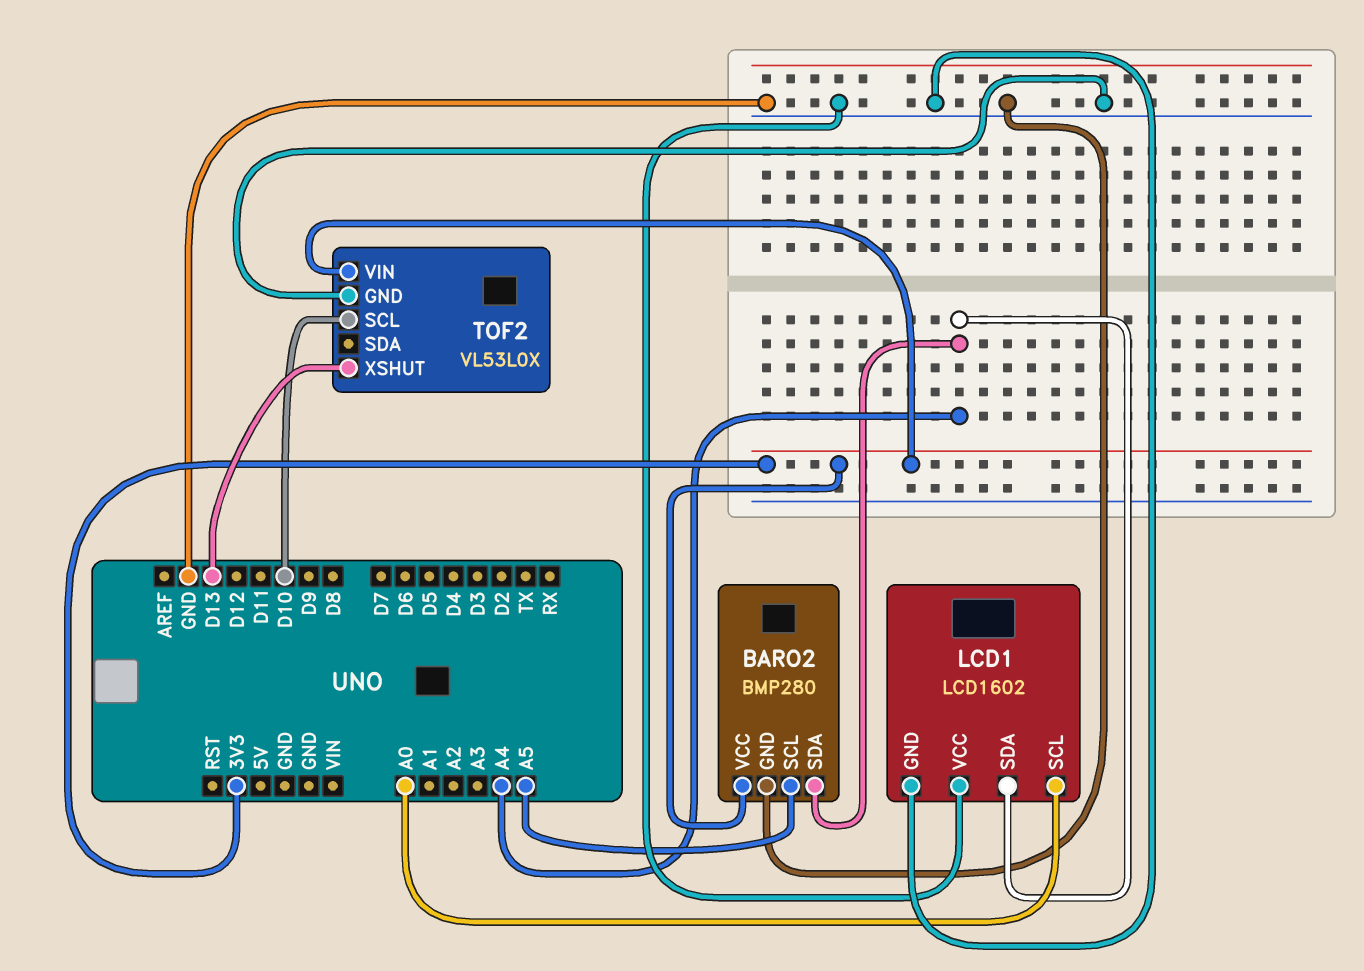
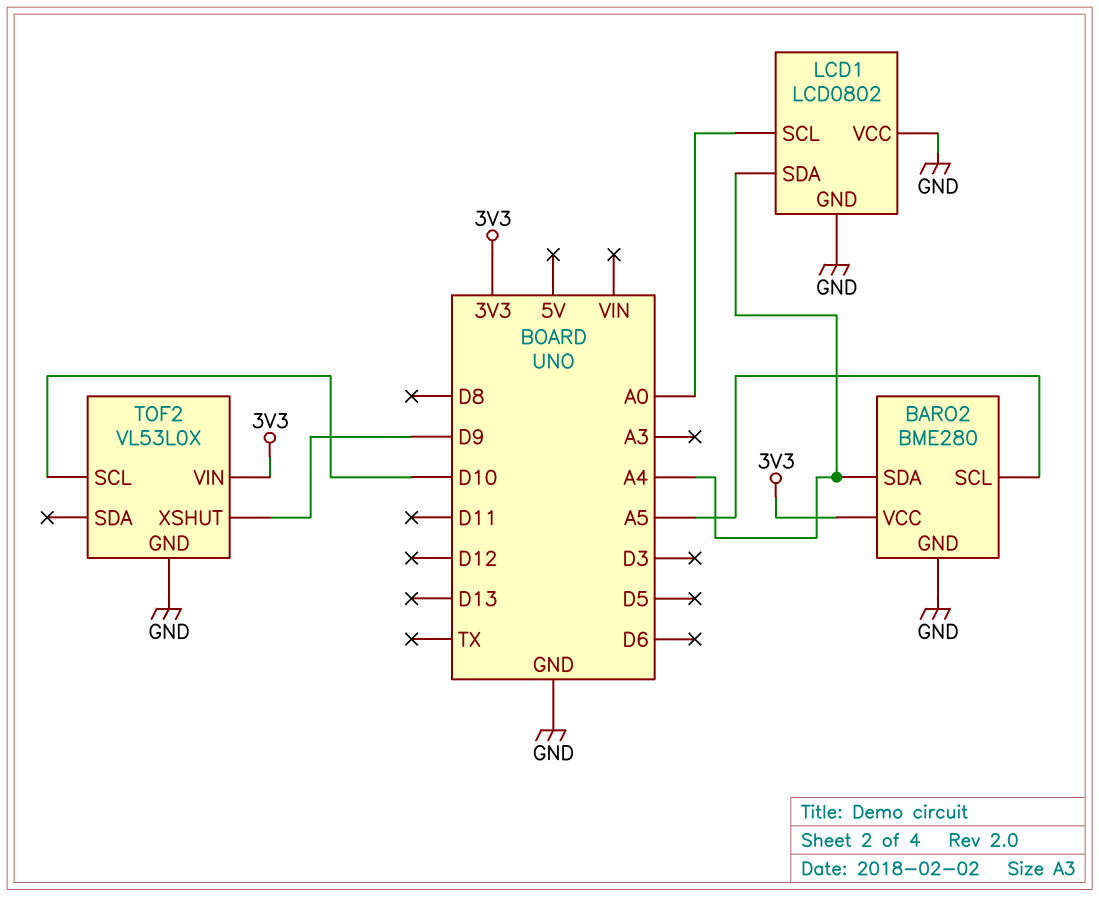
BARO2: BMP280 -> BME280
LCD1: LCD1602 -> LCD0802
TOF2 pin XSHUT: D13 -> D9

